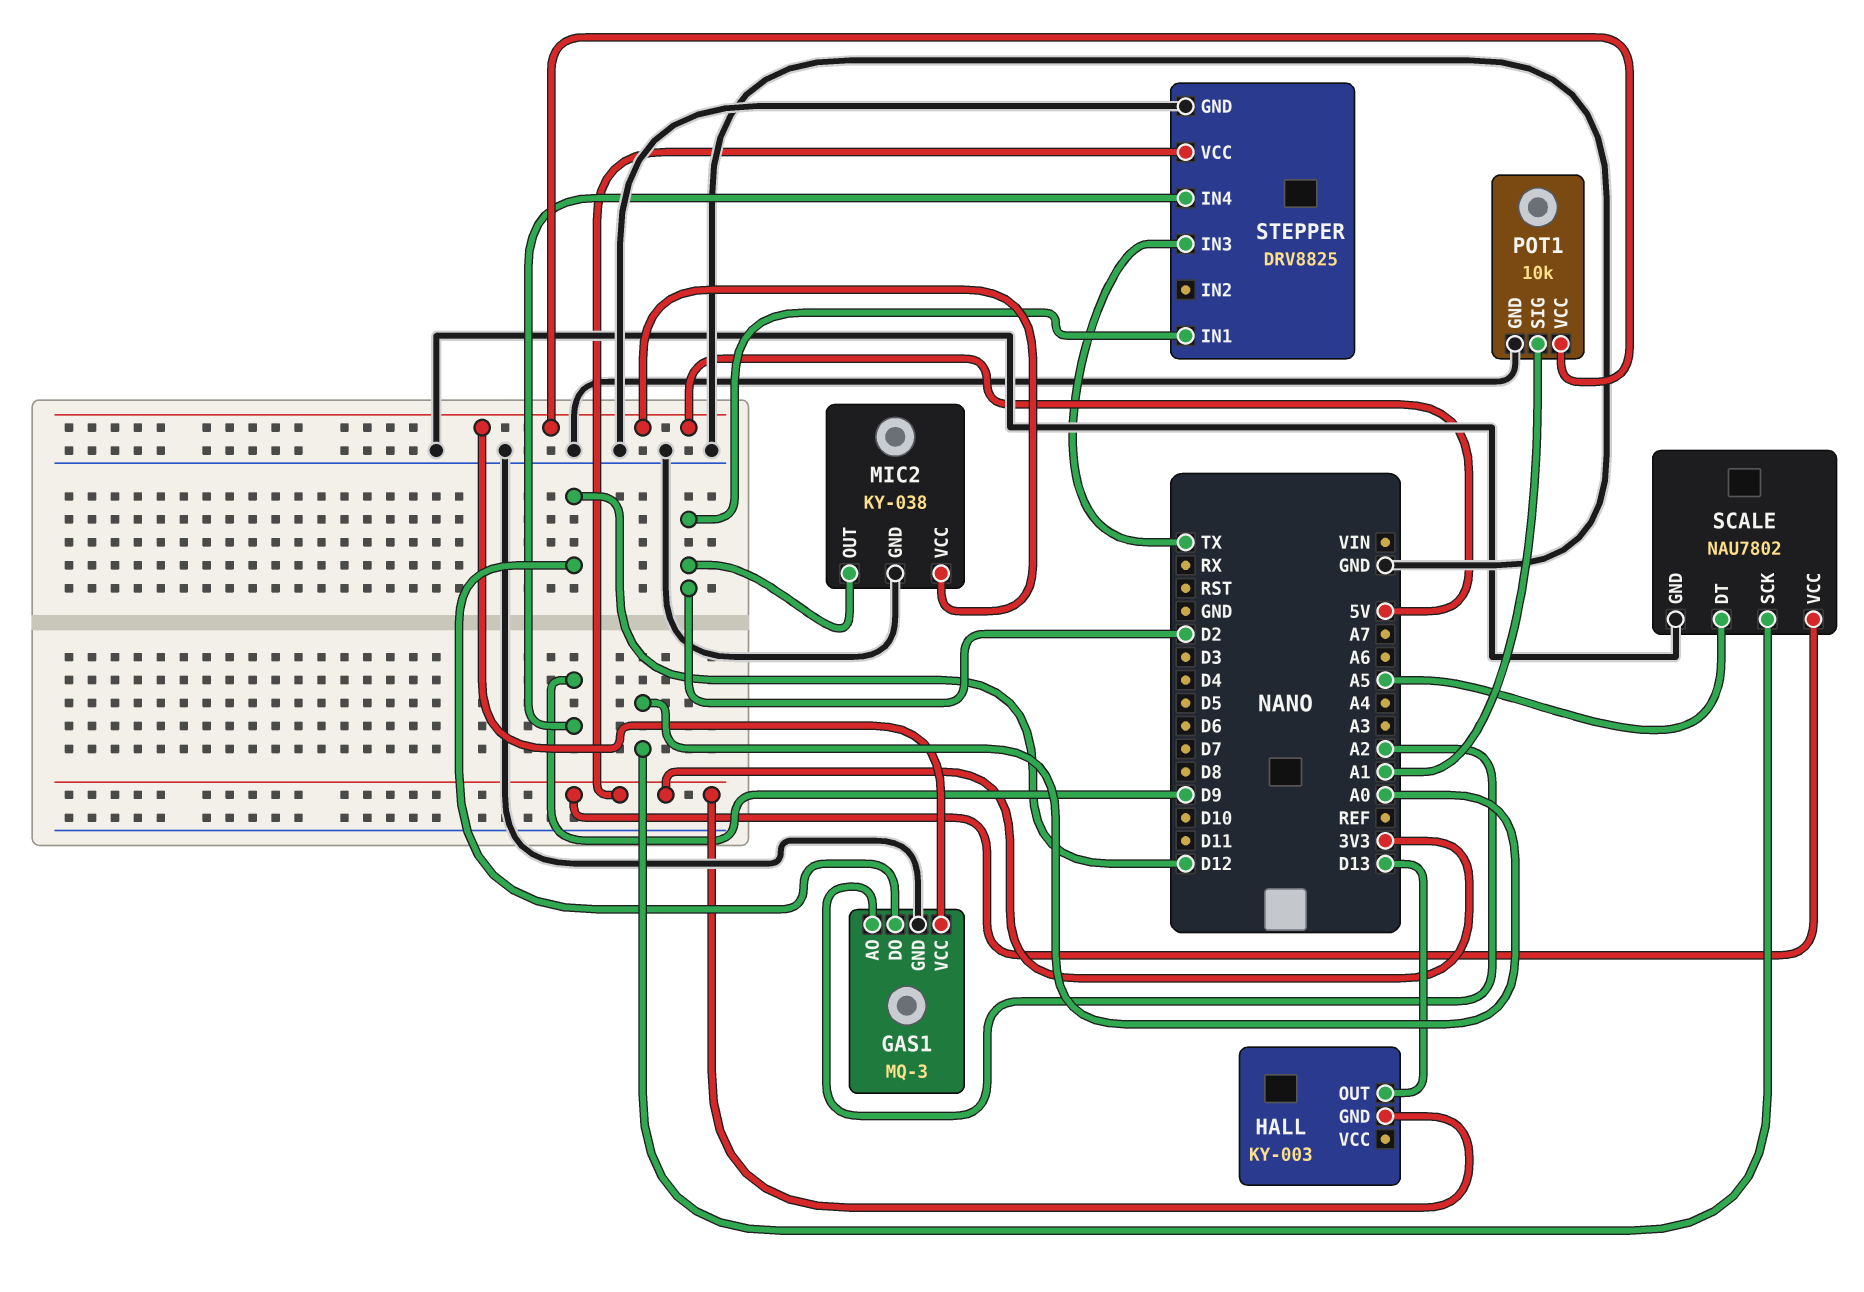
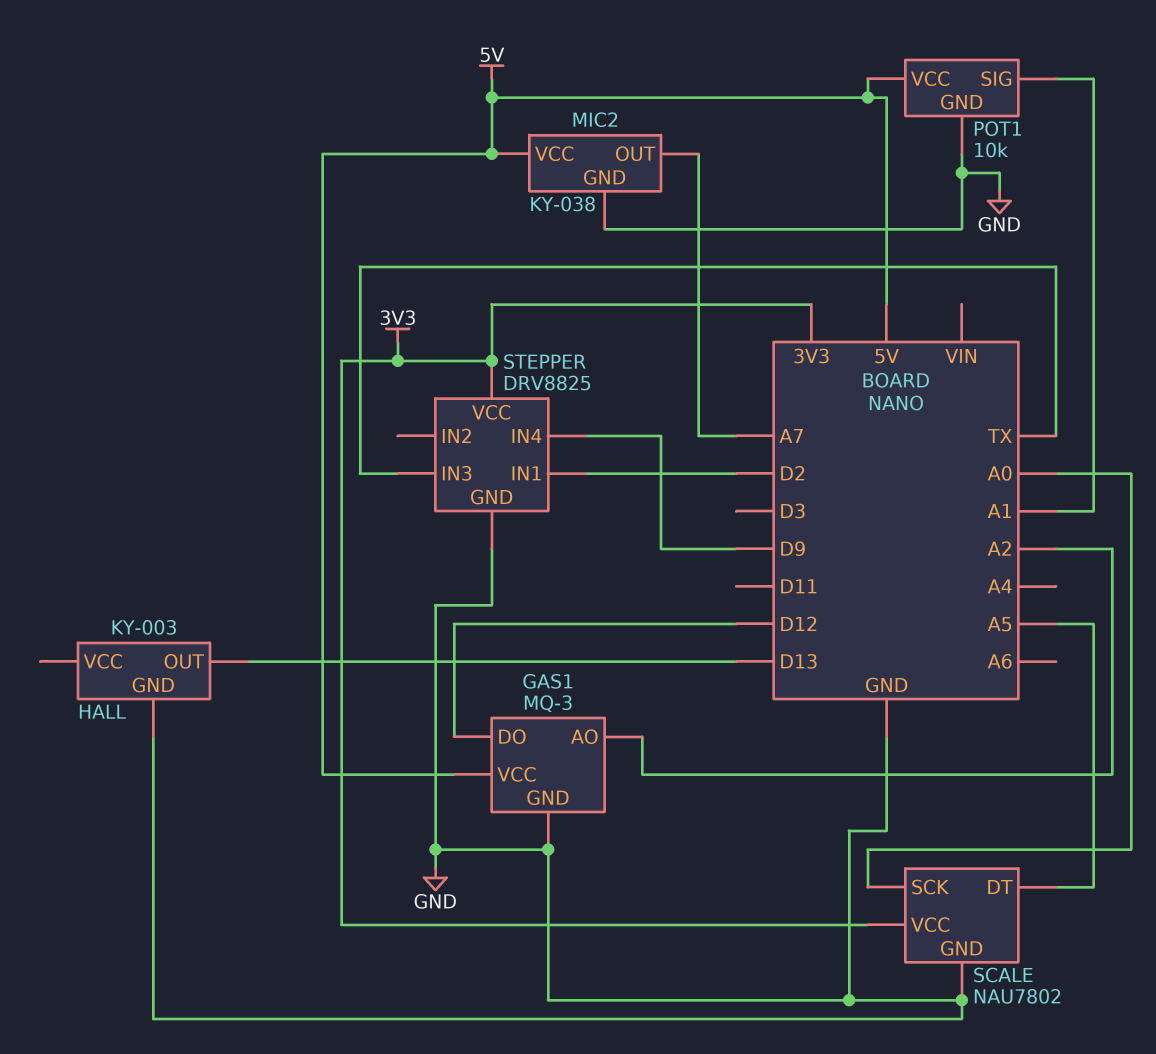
HALL pin GND: 3V3 -> GND
MIC2 pin OUT: D2 -> A7

